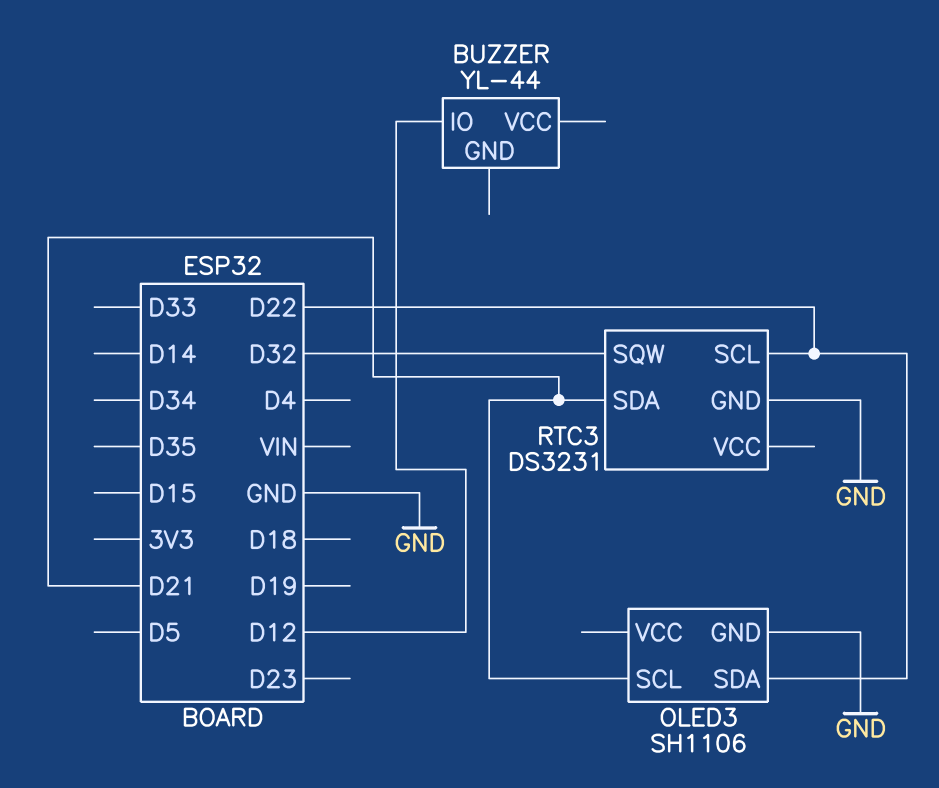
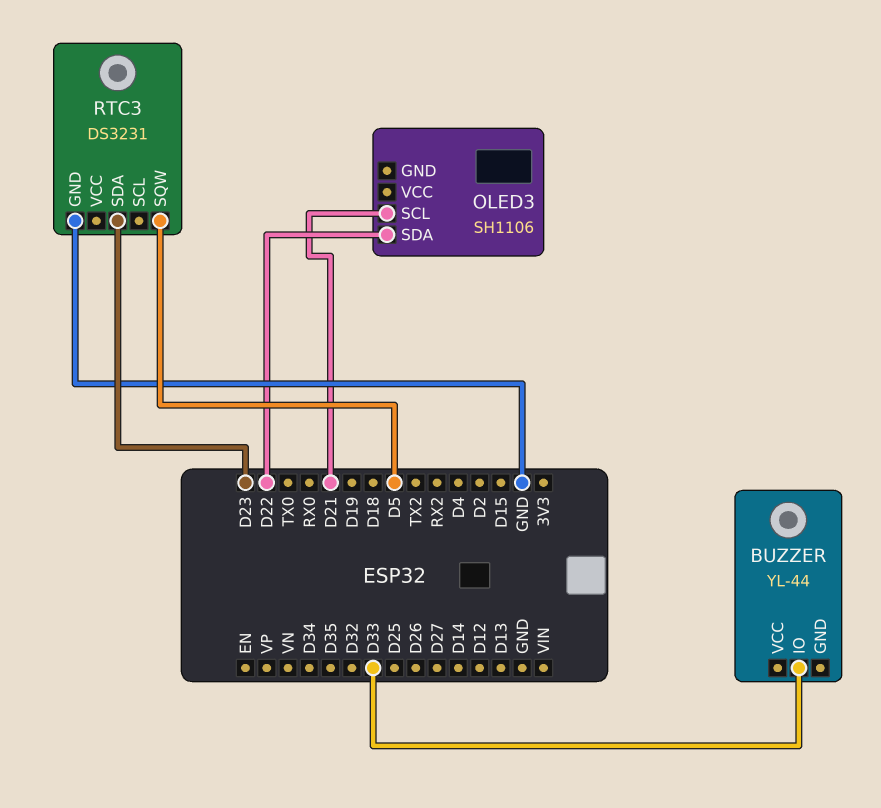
BUZZER pin IO: D12 -> D33
OLED3 pin GND: GND -> none
RTC3 pin SCL: D22 -> none
RTC3 pin SDA: D21 -> D23
RTC3 pin SQW: D32 -> D5

